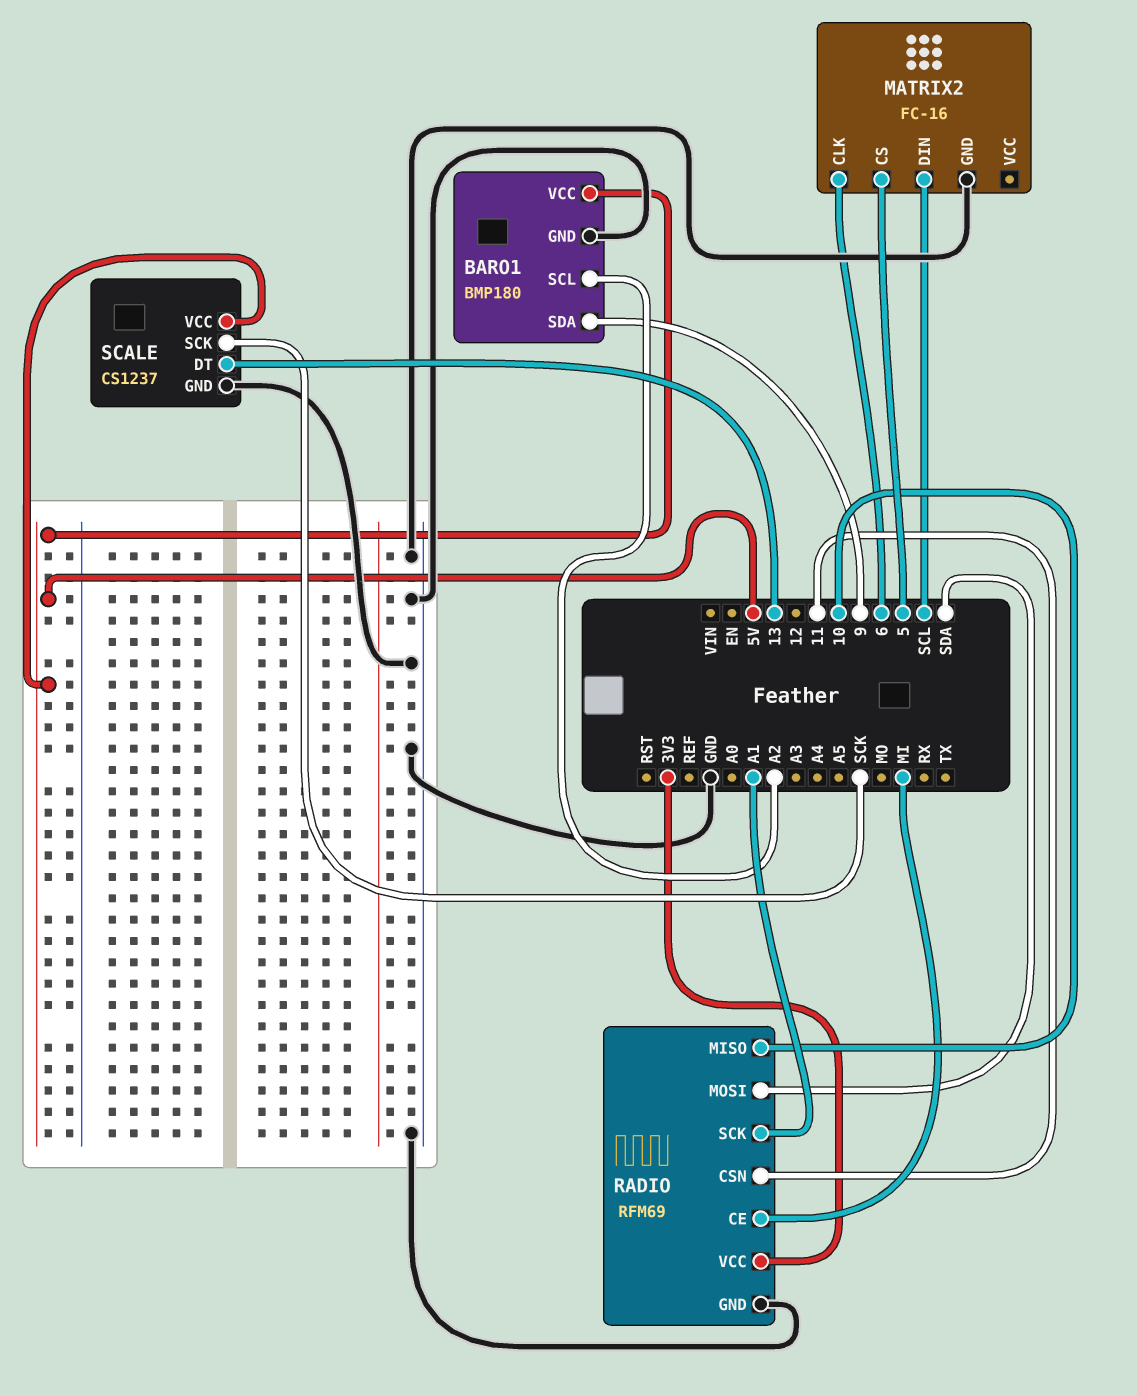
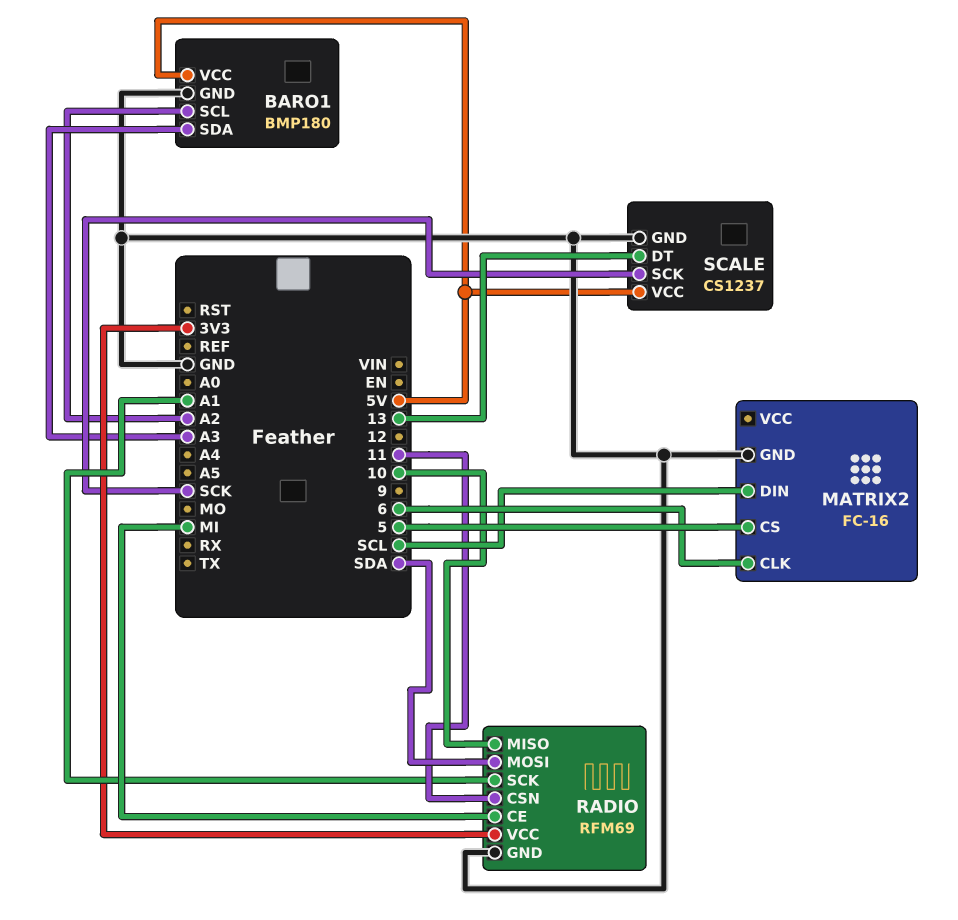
BARO1 pin SDA: 9 -> A3

